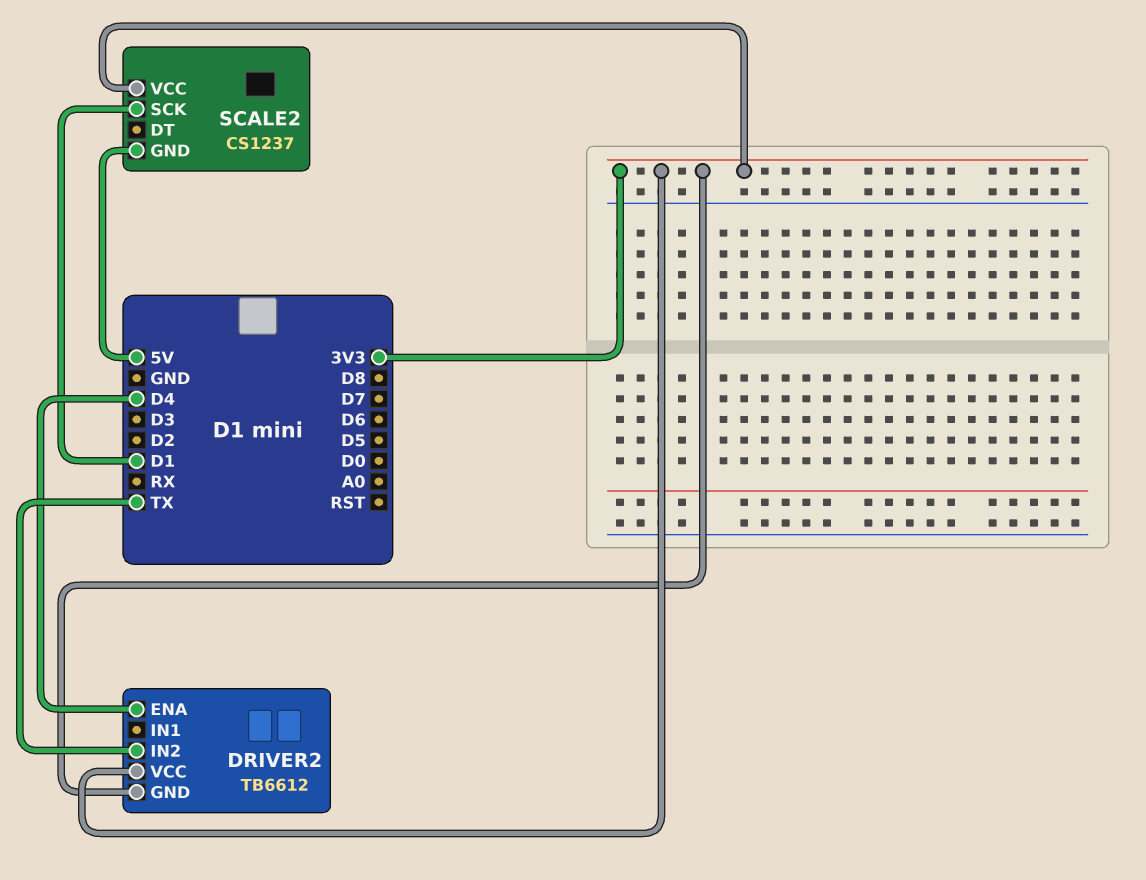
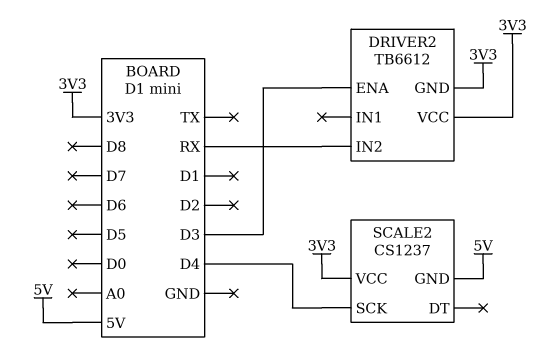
DRIVER2 pin ENA: D4 -> D3
DRIVER2 pin IN2: TX -> RX
SCALE2 pin SCK: D1 -> D4

